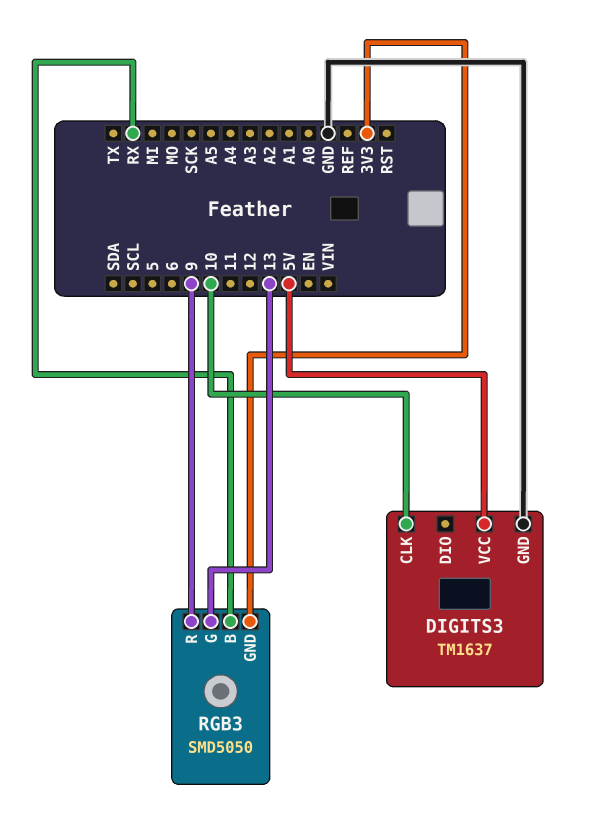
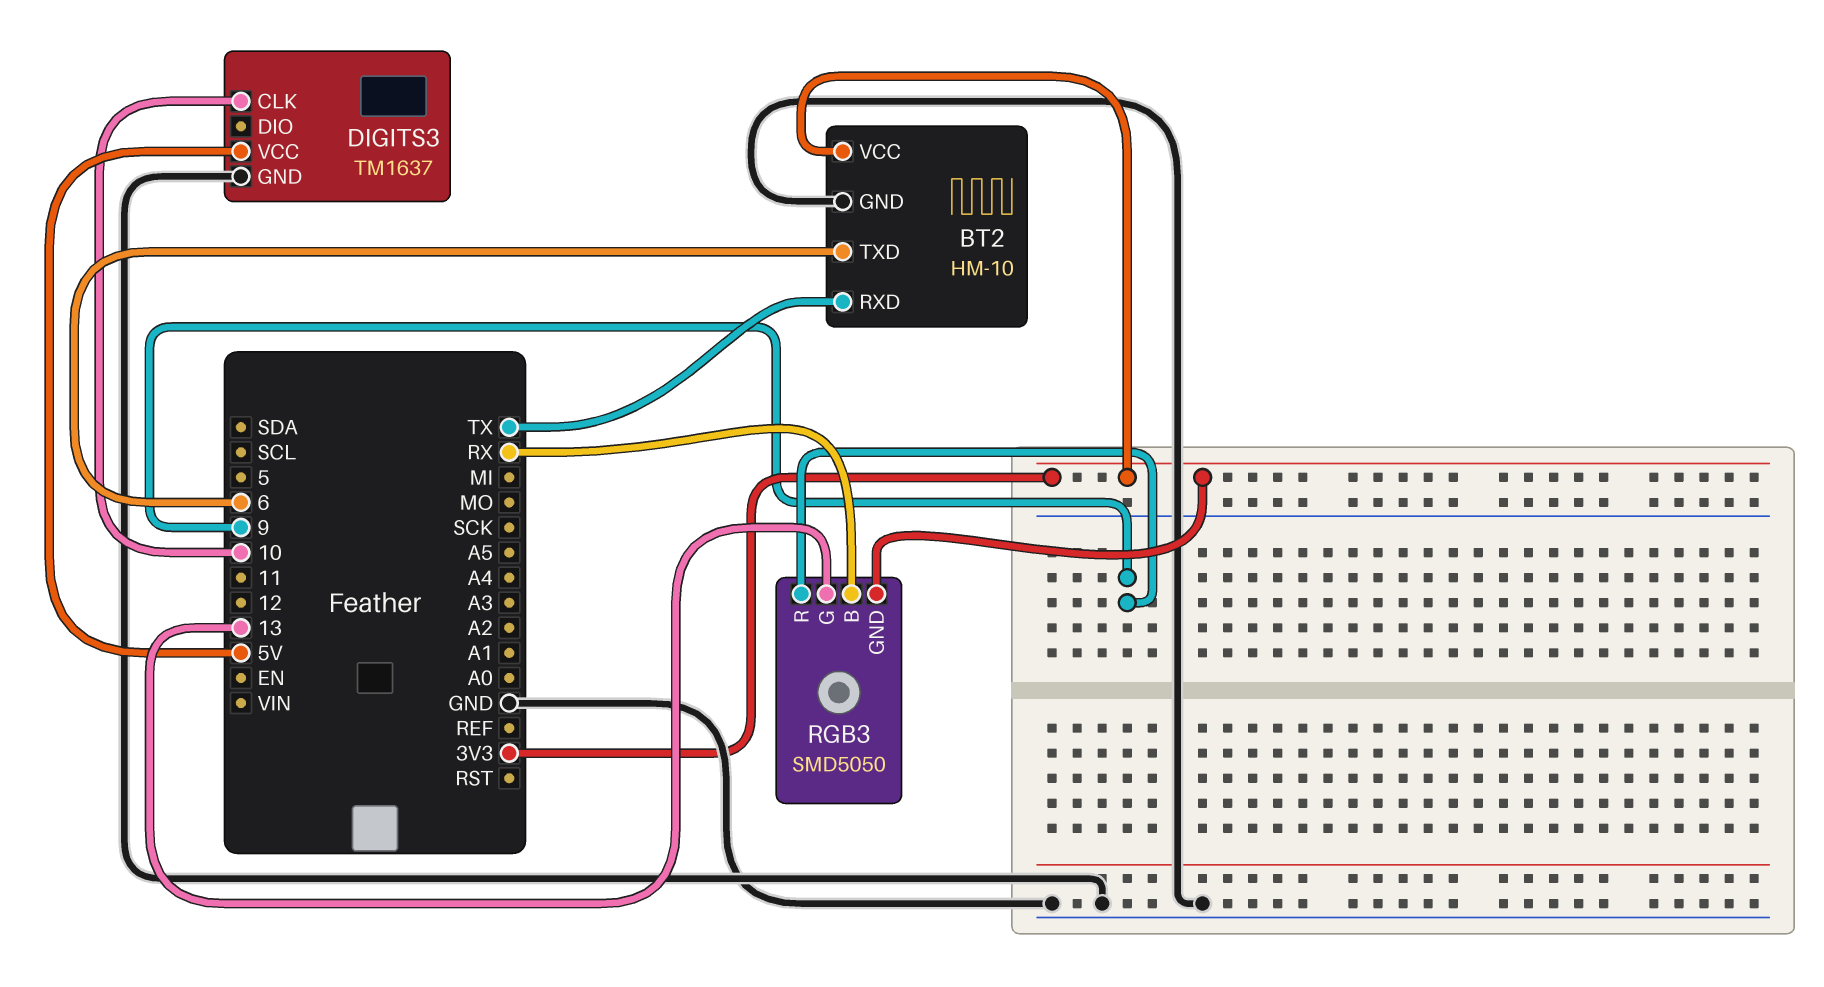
BT2: none -> HM-10
BT2 pin GND: none -> GND
BT2 pin RXD: none -> TX
BT2 pin TXD: none -> 6
BT2 pin VCC: none -> 3V3

